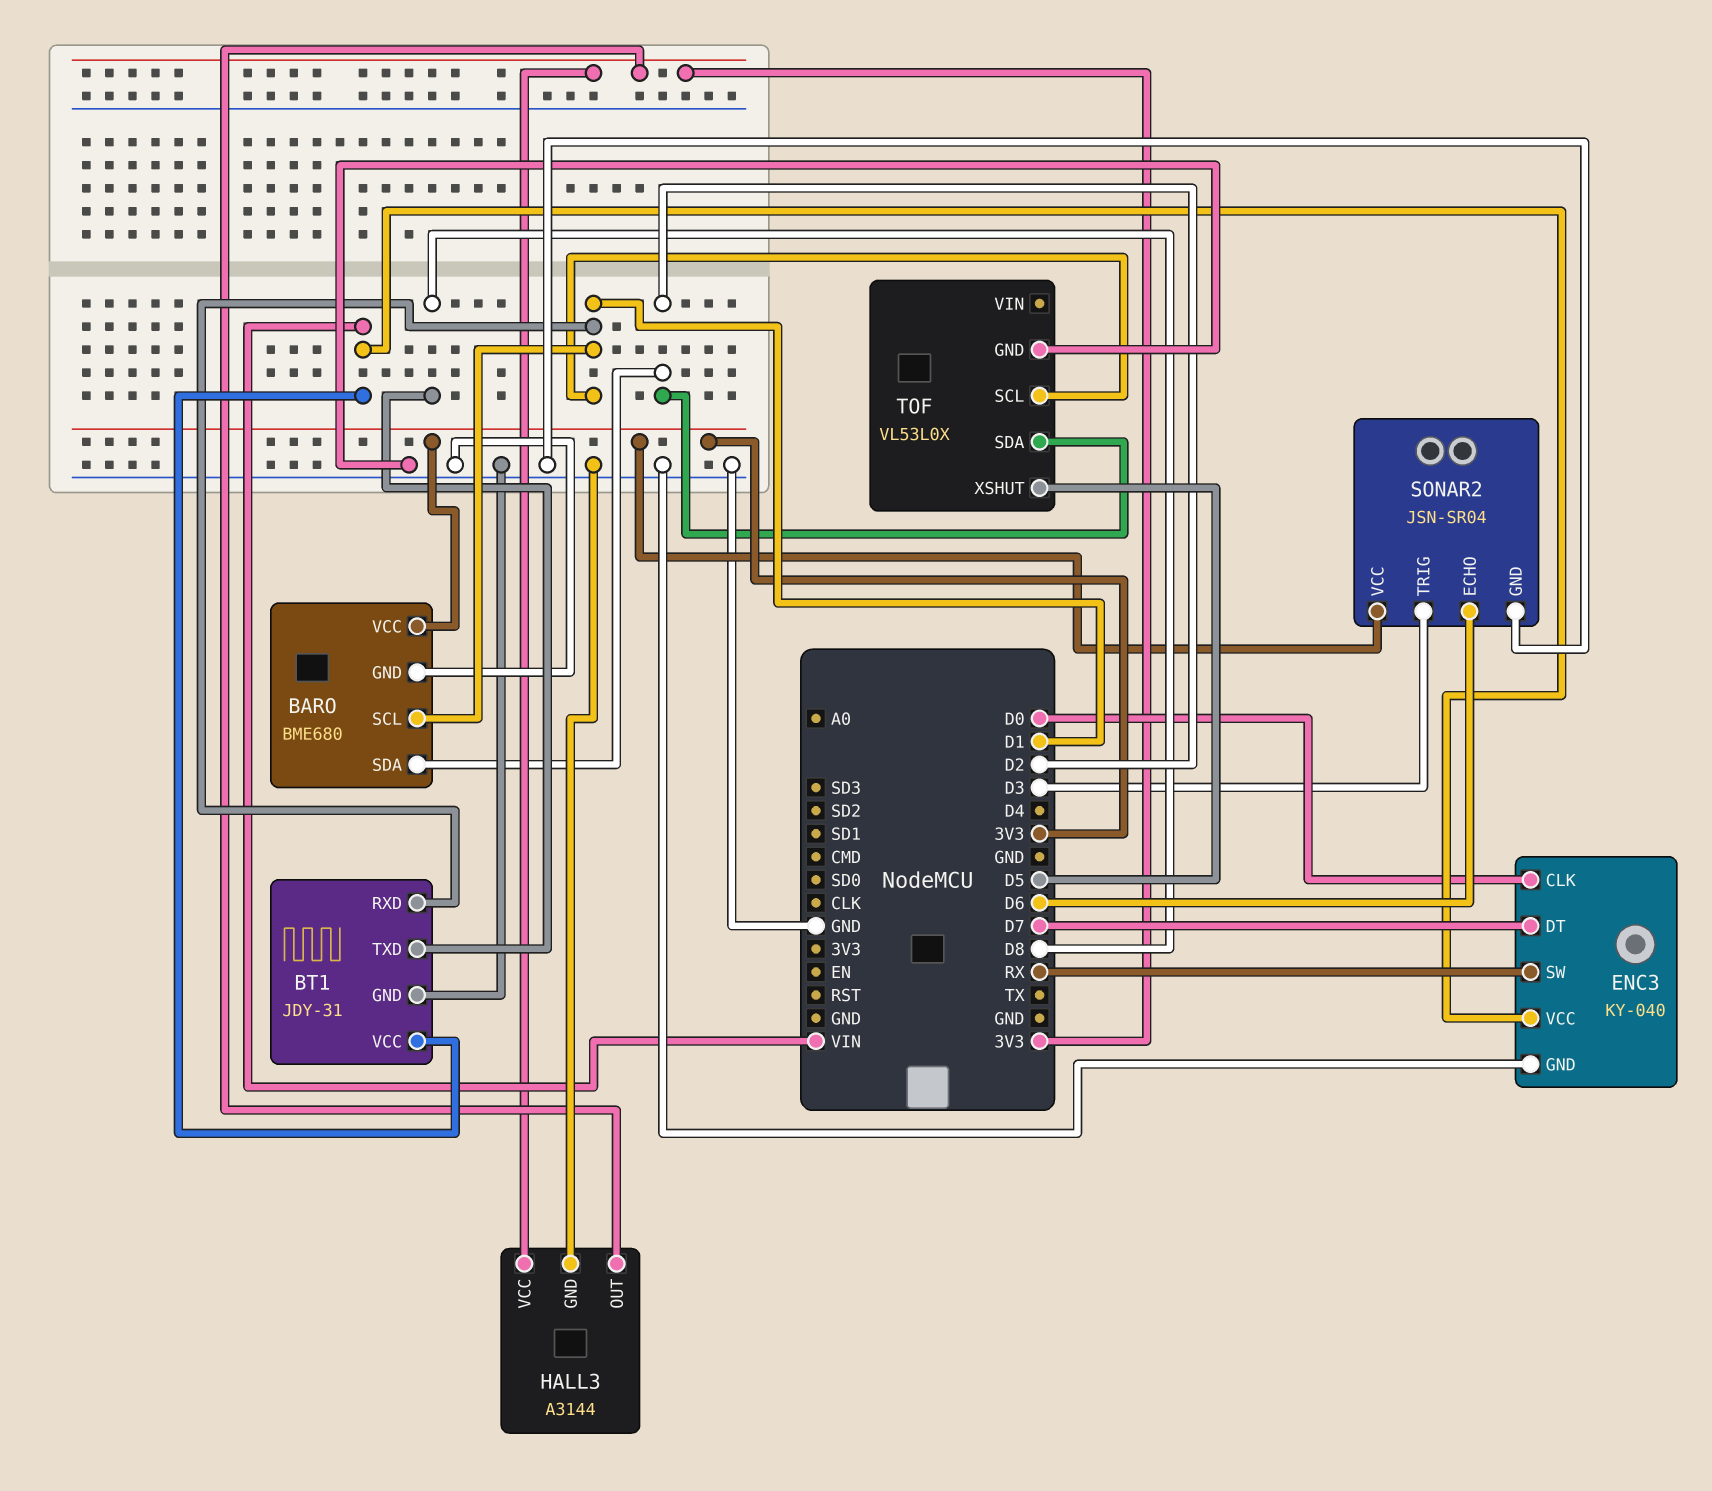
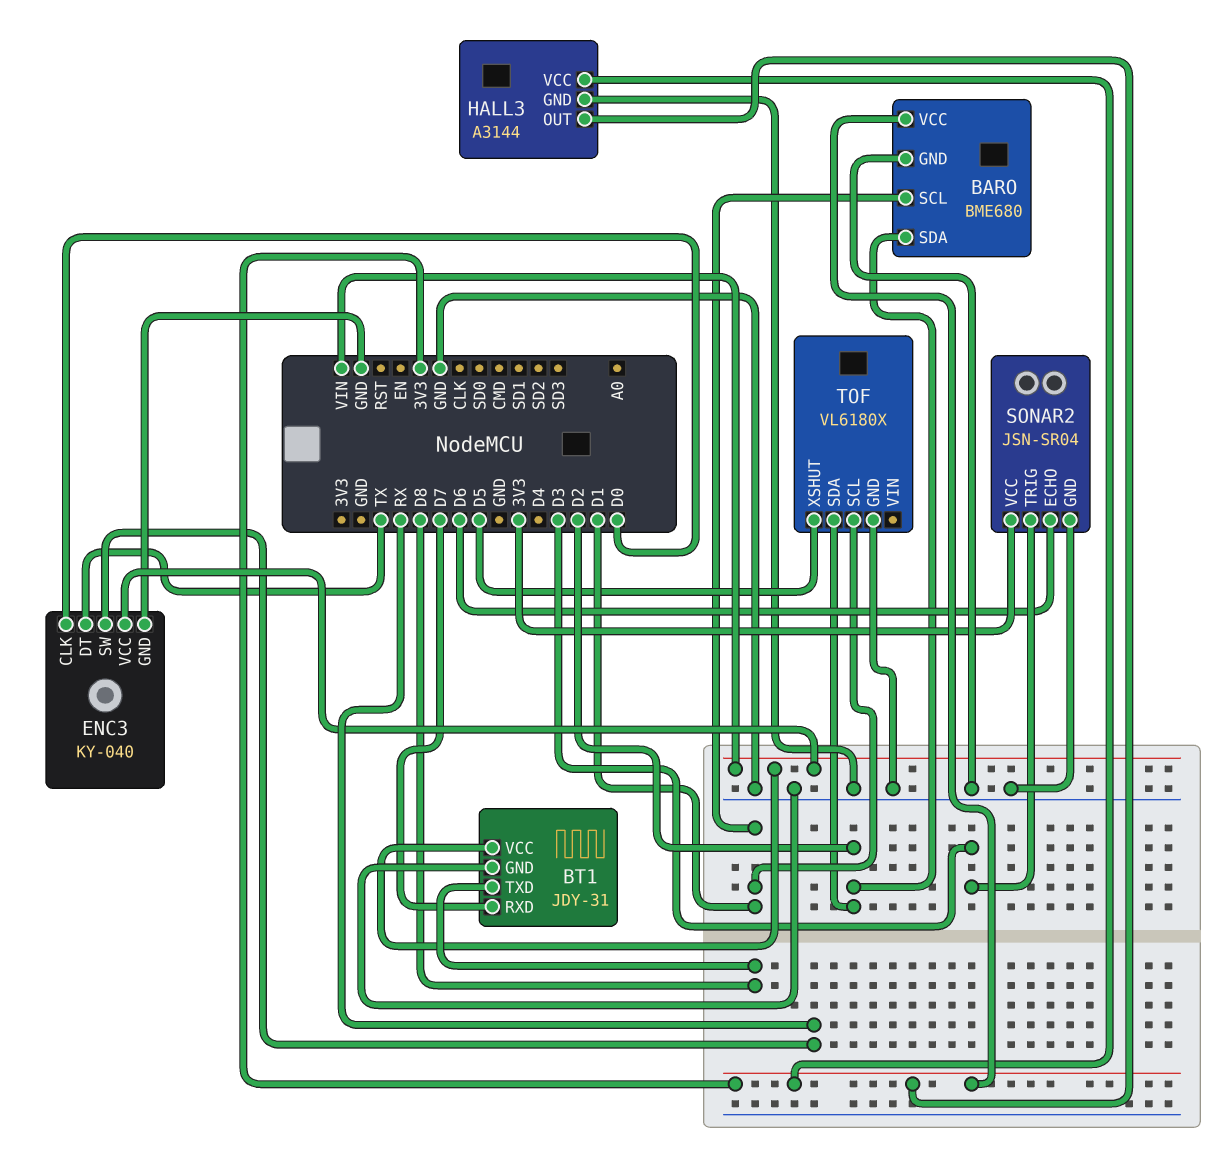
BT1 pin RXD: D1 -> D7
ENC3 pin DT: D7 -> TX
TOF: VL53L0X -> VL6180X

